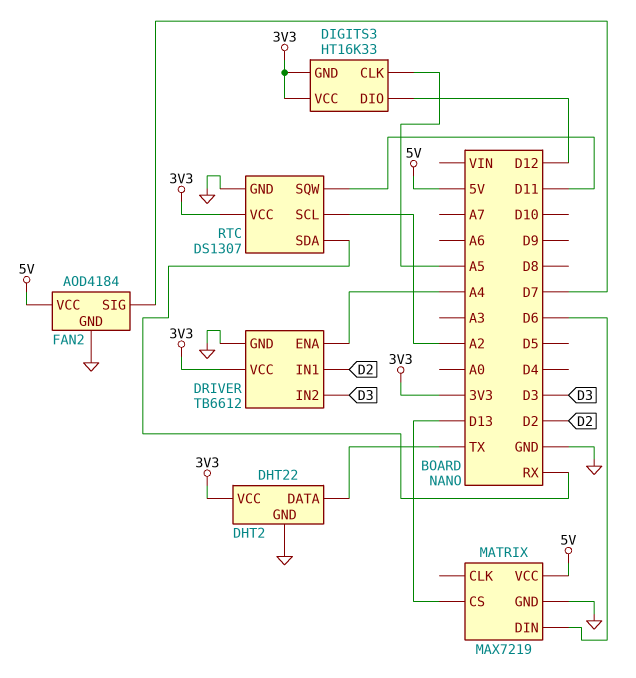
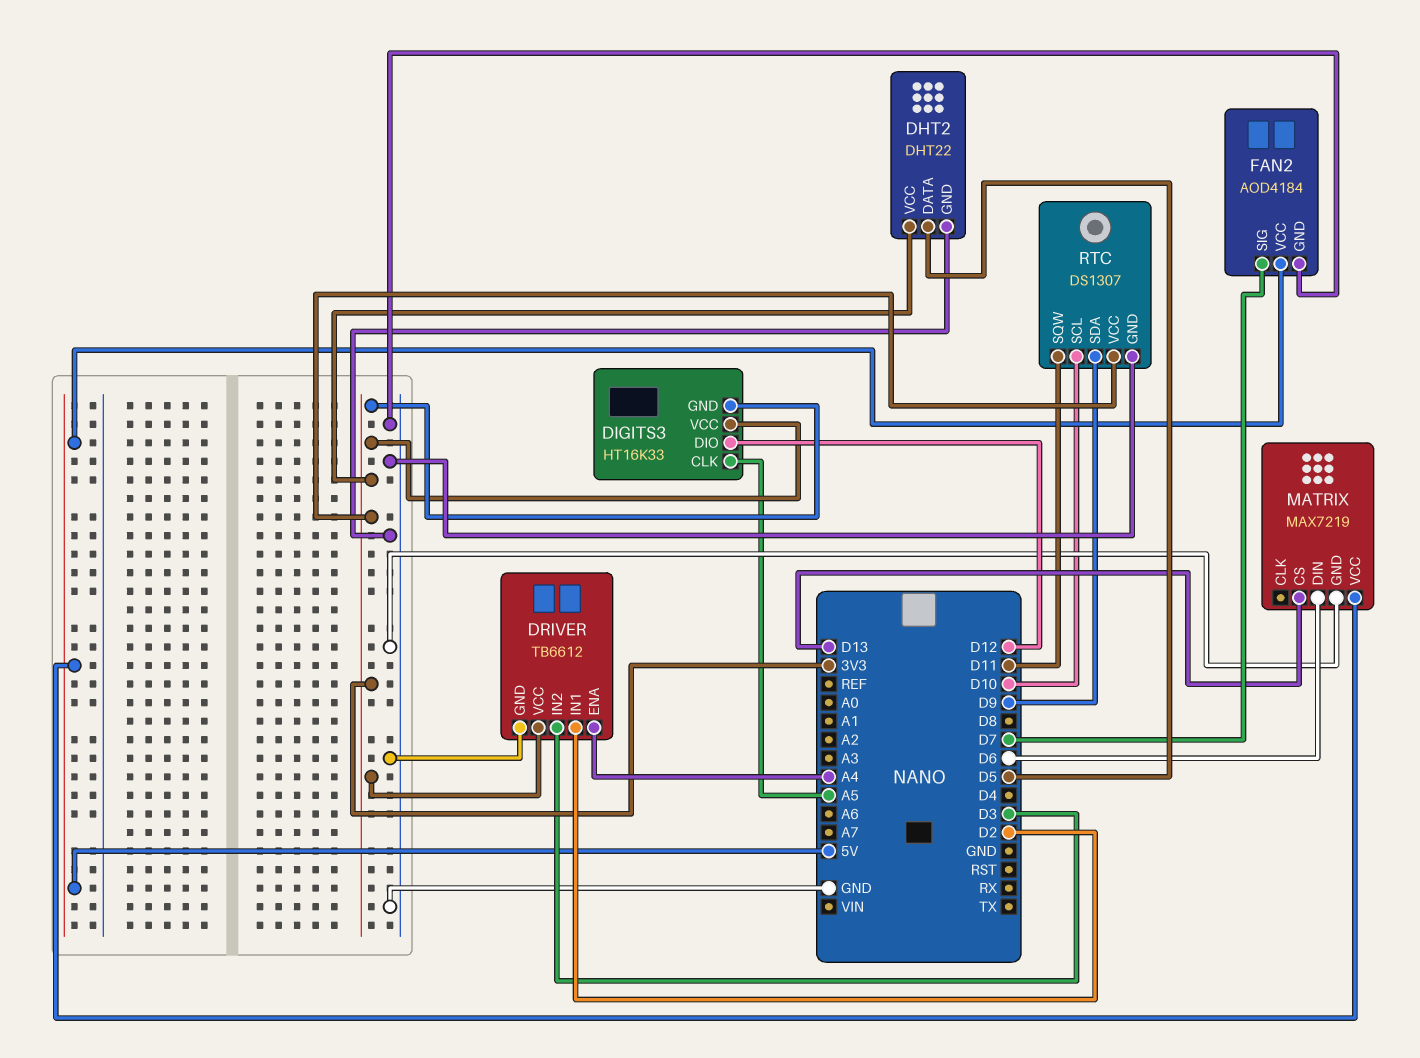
DHT2 pin DATA: TX -> D5
RTC pin SCL: A2 -> D10
RTC pin SDA: RX -> D9

